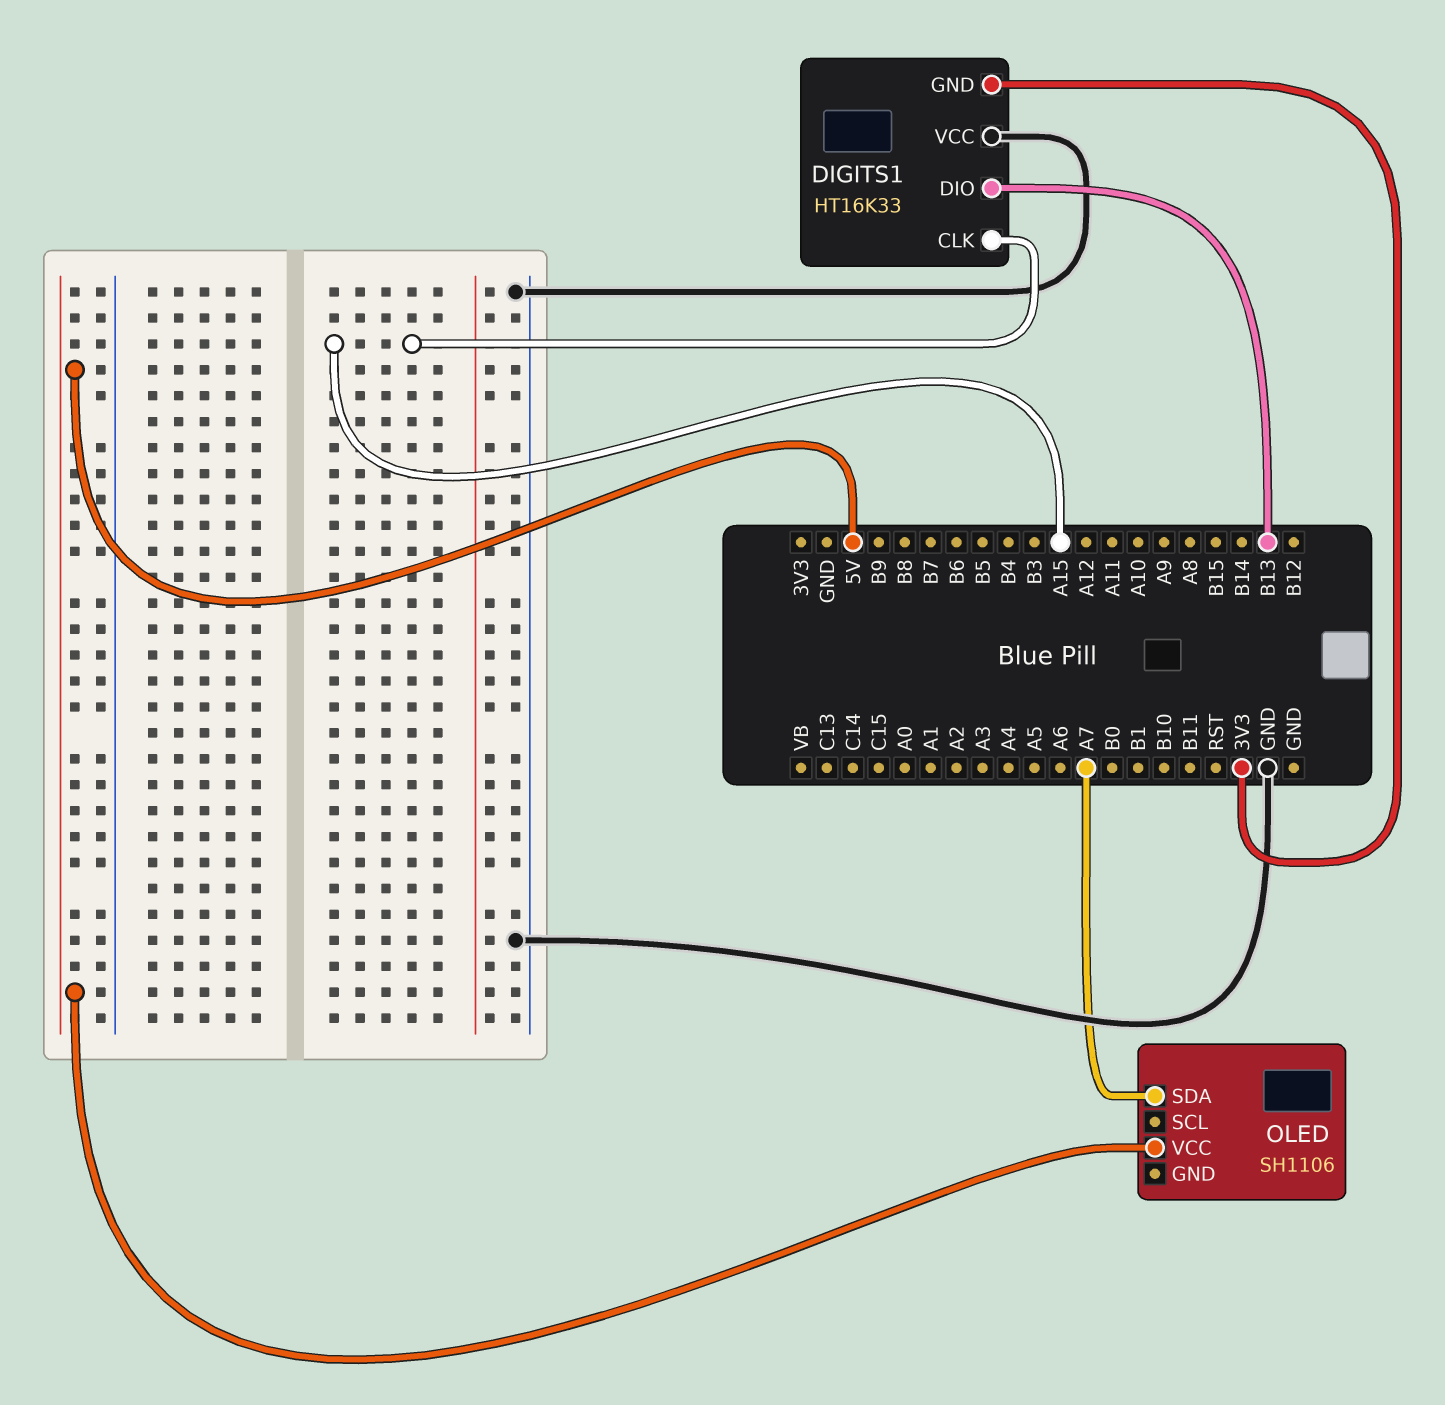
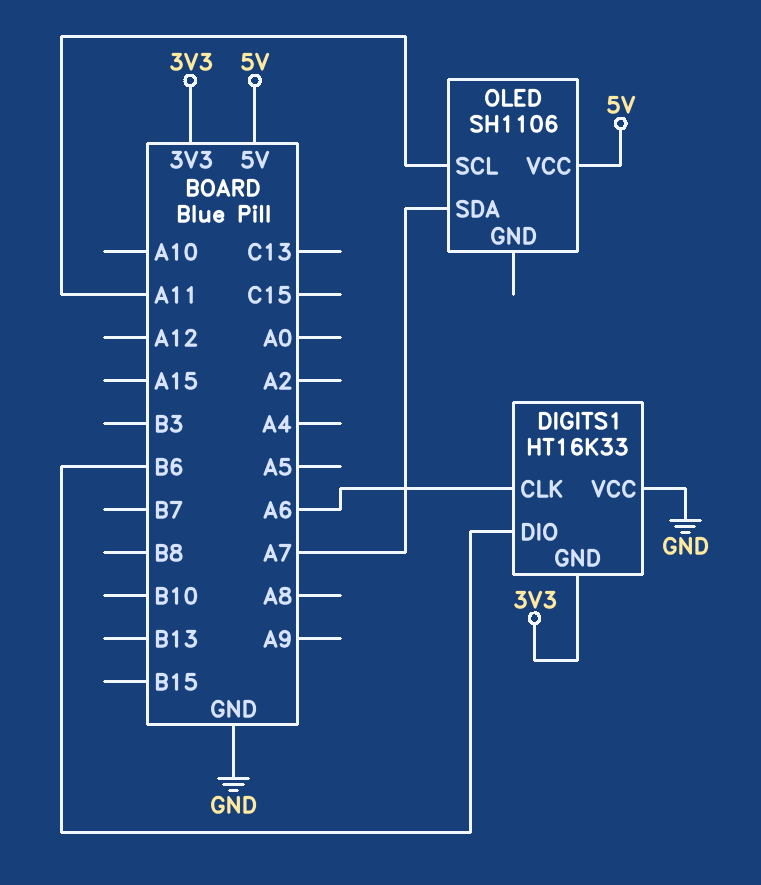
DIGITS1 pin CLK: A15 -> A6
DIGITS1 pin DIO: B13 -> B6
OLED pin SCL: none -> A11

